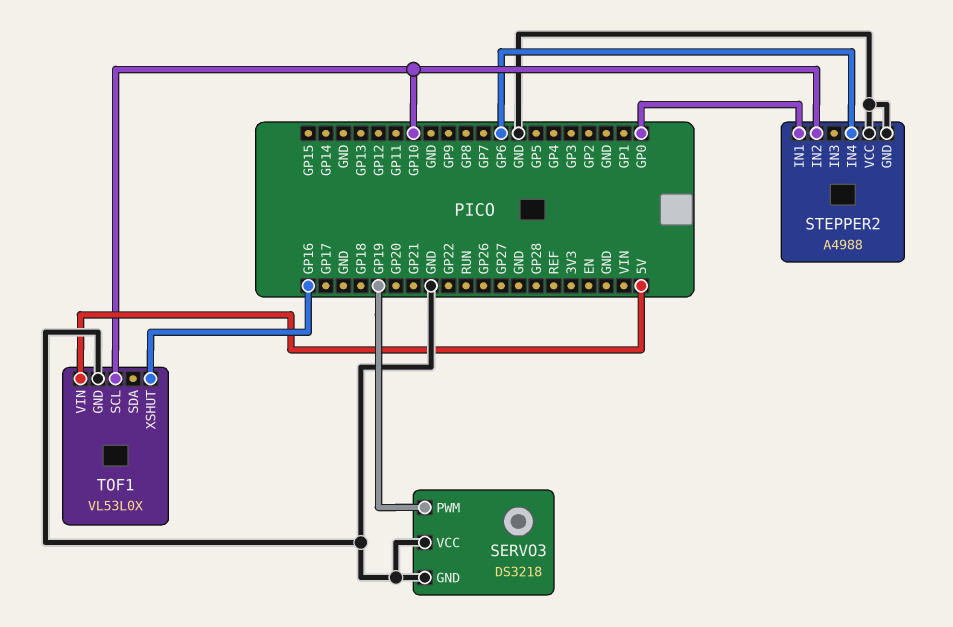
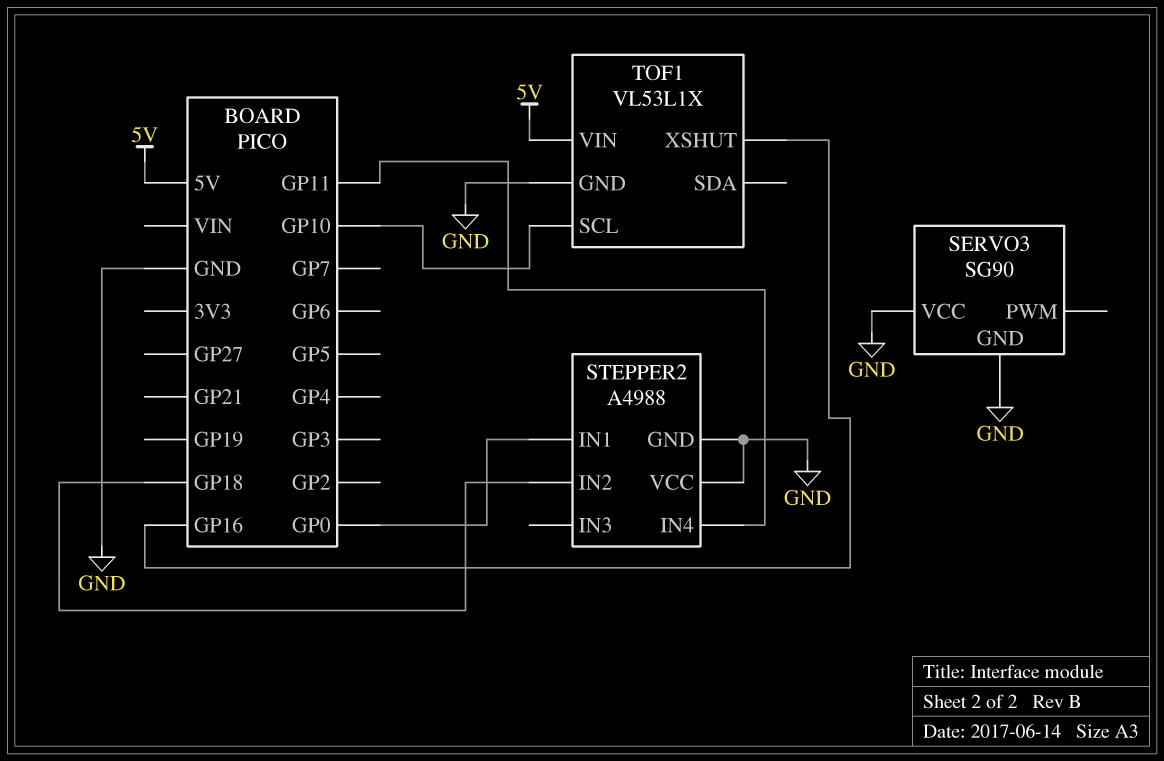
SERVO3: DS3218 -> SG90
SERVO3 pin PWM: GP19 -> none
STEPPER2 pin IN2: GP10 -> GP18
STEPPER2 pin IN4: GP6 -> GP11
TOF1: VL53L0X -> VL53L1X

